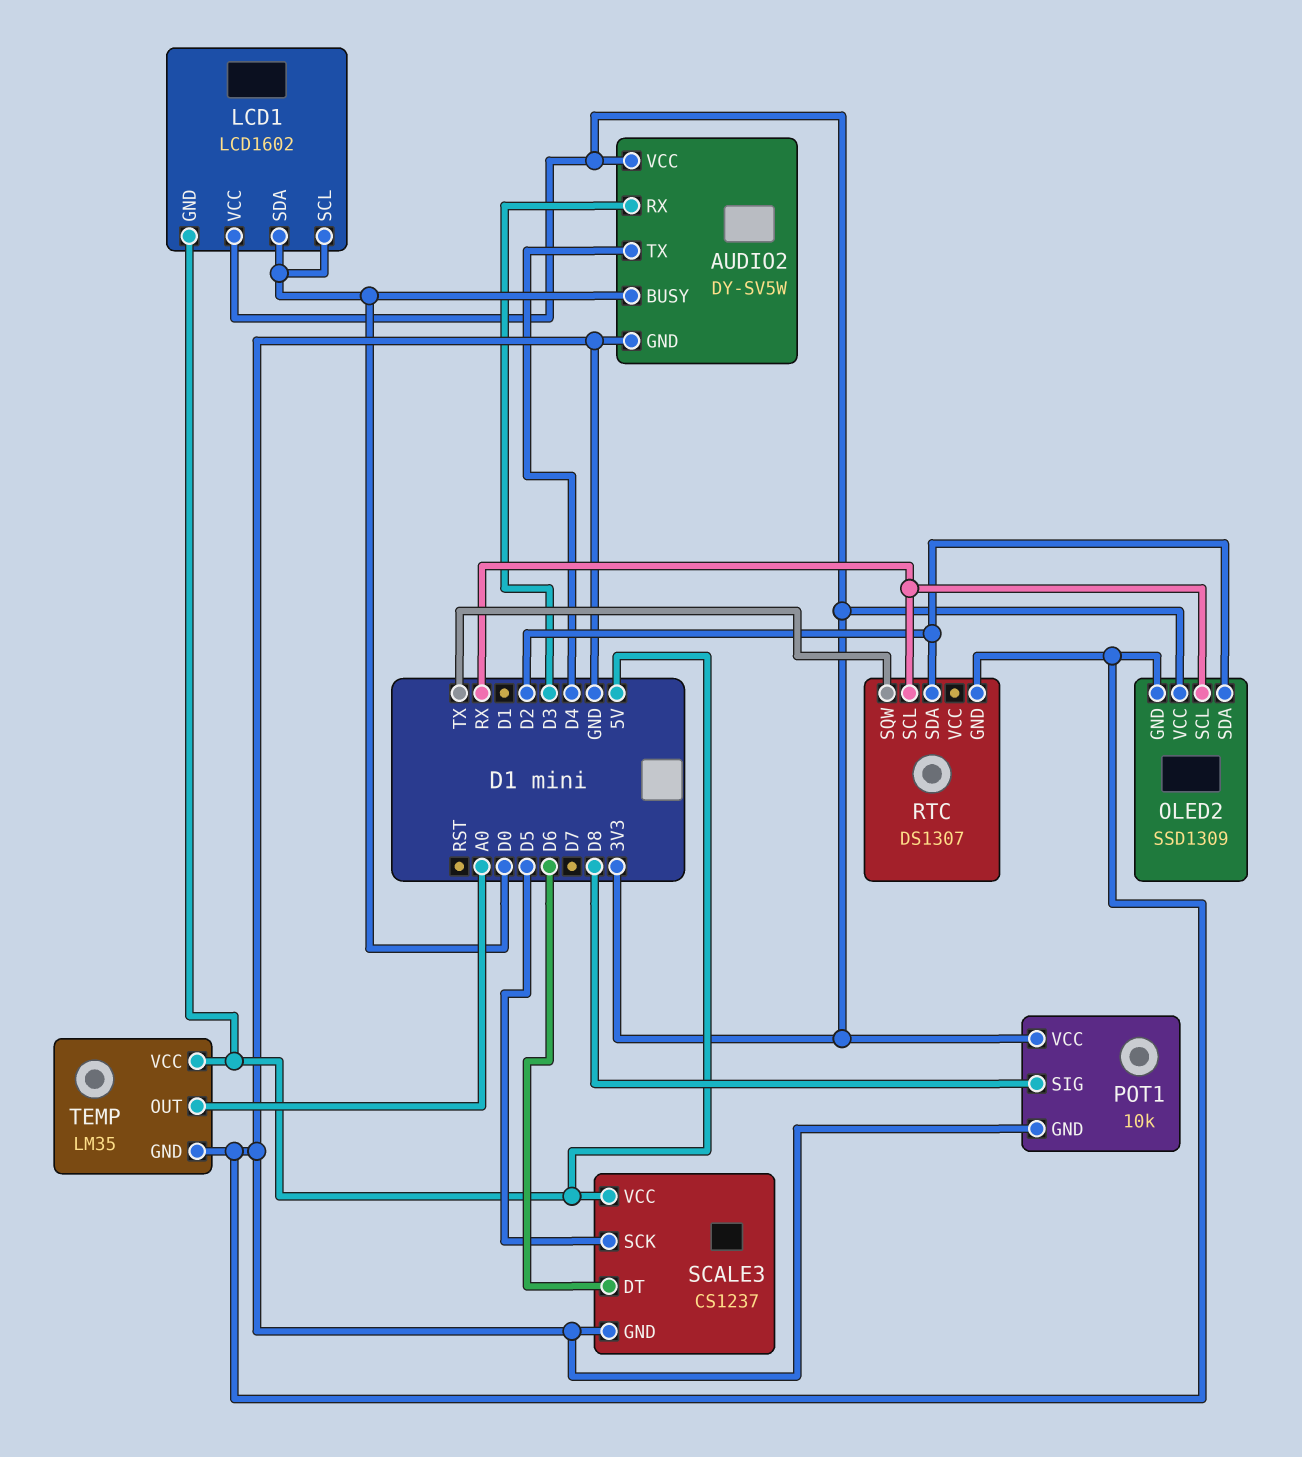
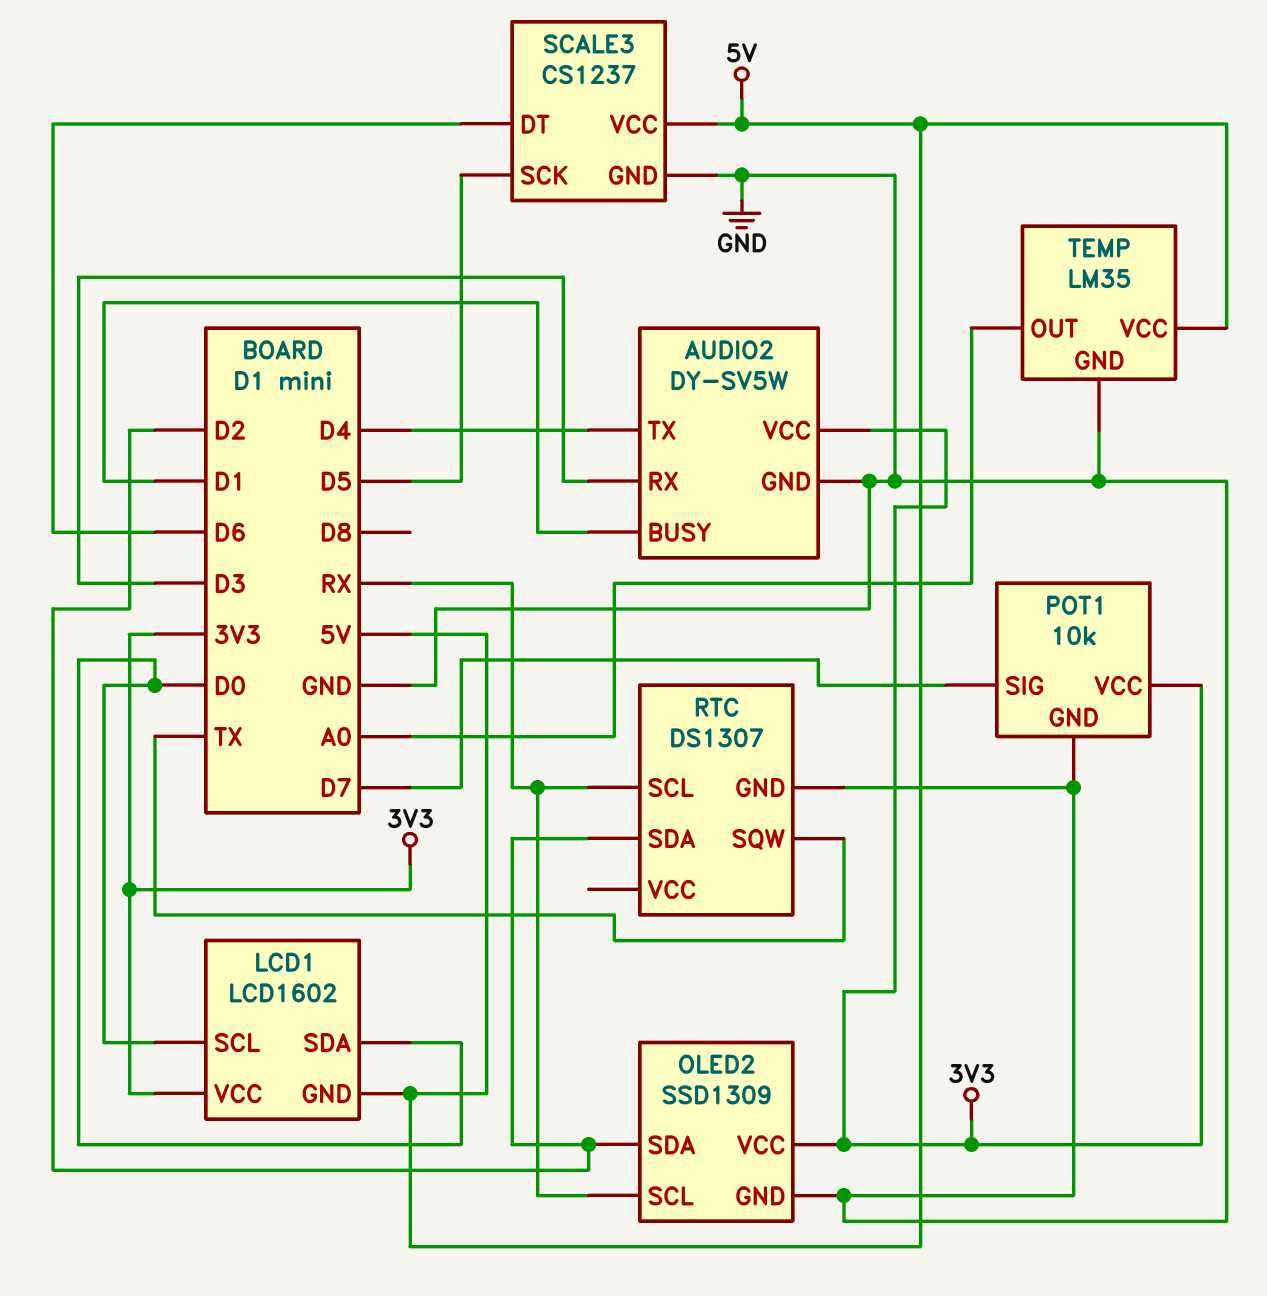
AUDIO2 pin BUSY: D0 -> D1
POT1 pin SIG: D8 -> D7

